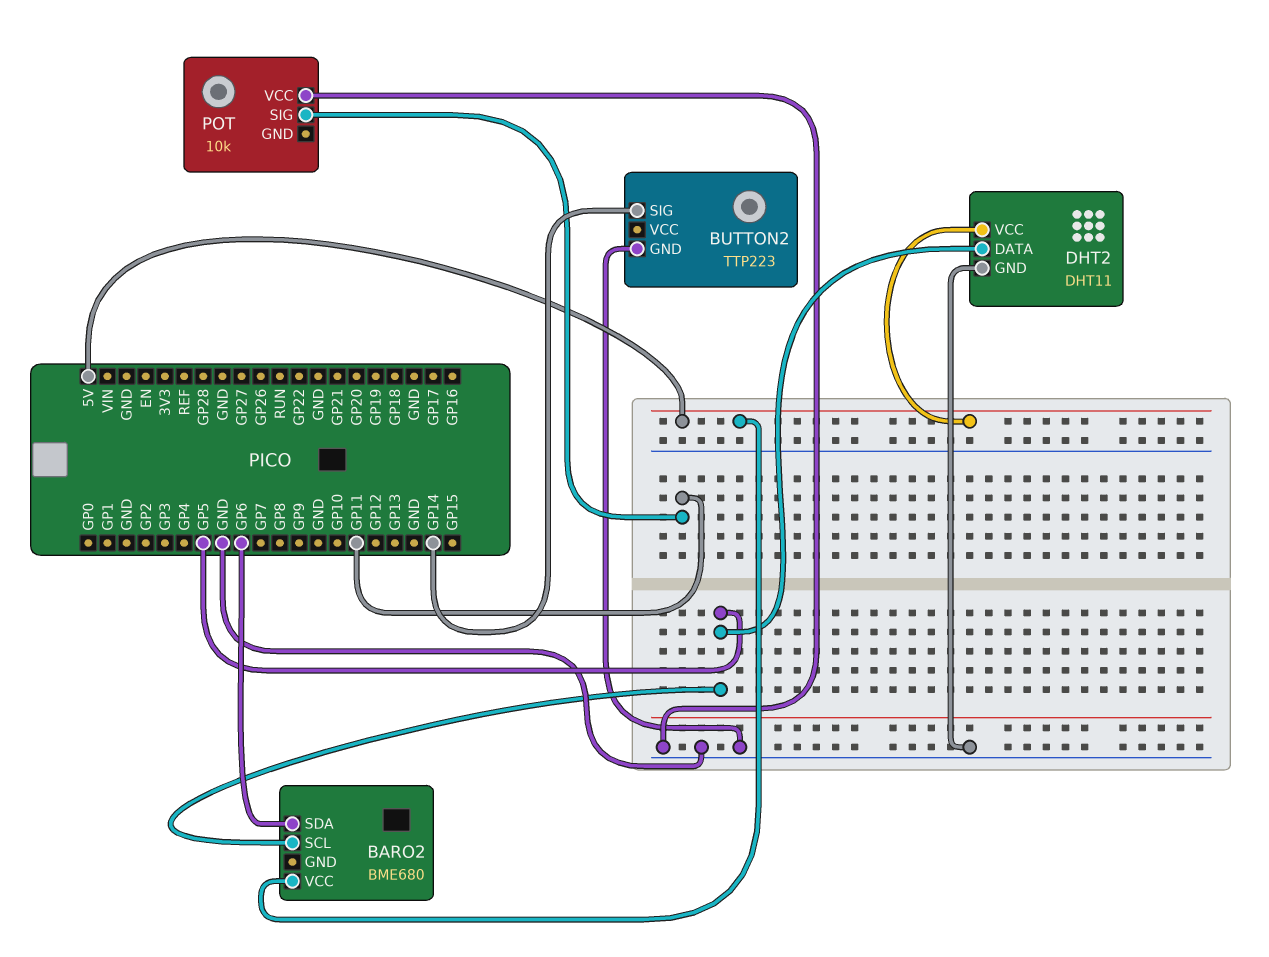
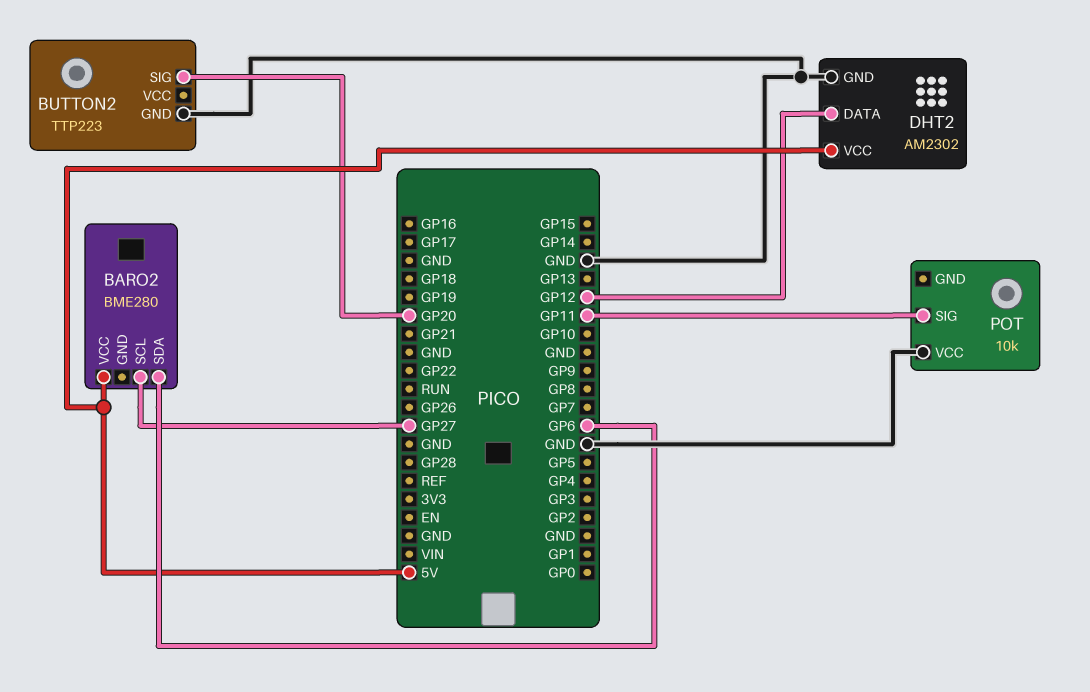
BARO2: BME680 -> BME280
BARO2 pin SCL: GP5 -> GP27
BUTTON2 pin SIG: GP14 -> GP20
DHT2: DHT11 -> AM2302
DHT2 pin DATA: GP5 -> GP12

